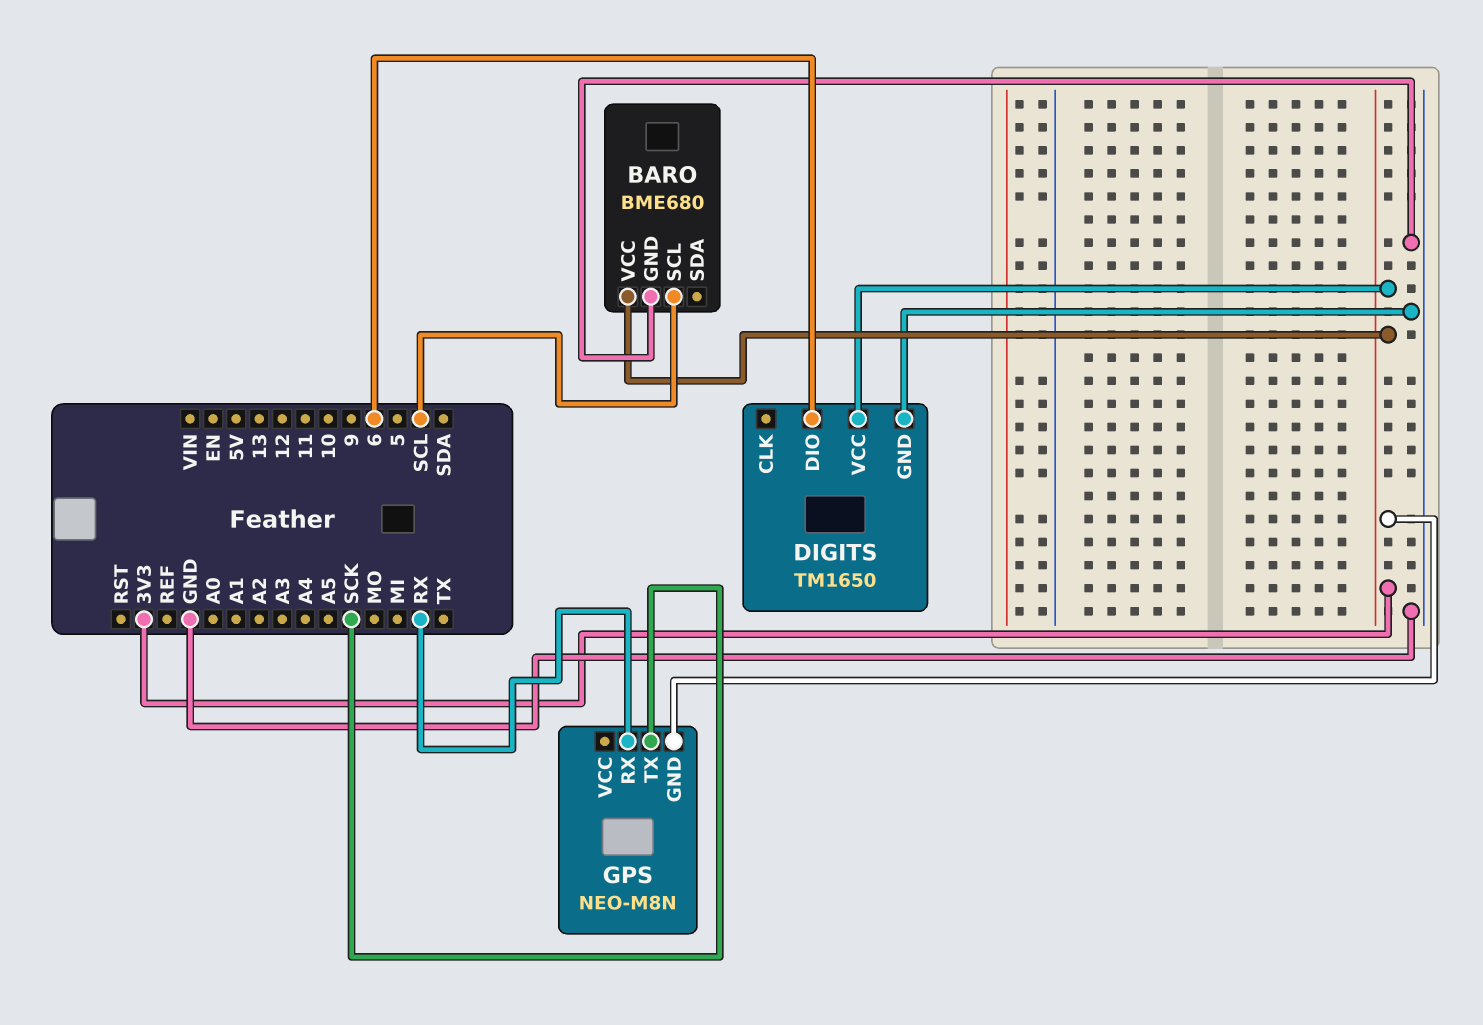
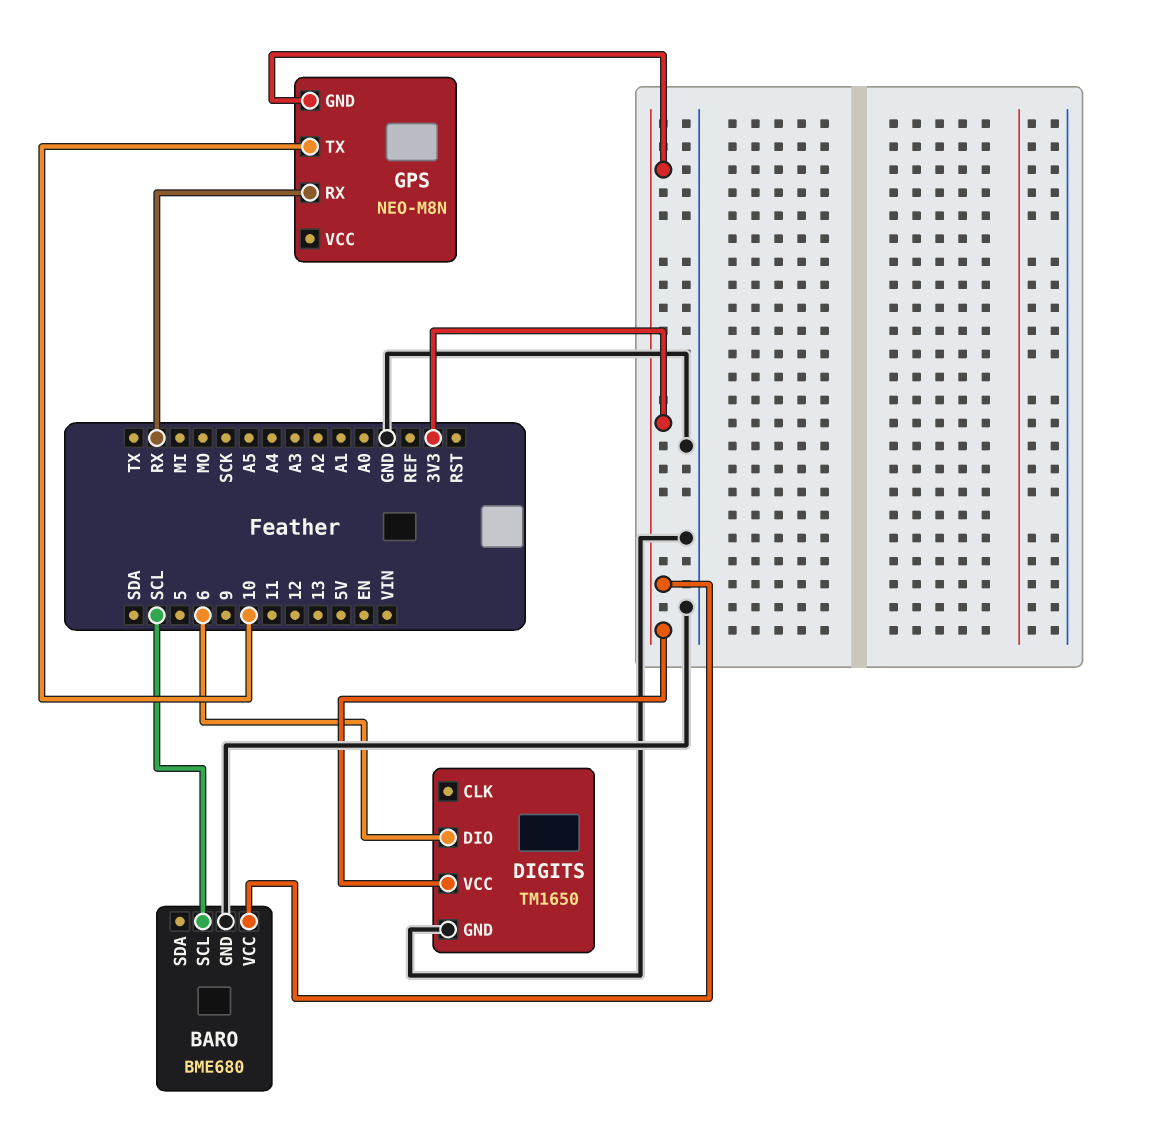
GPS pin TX: SCK -> 10

